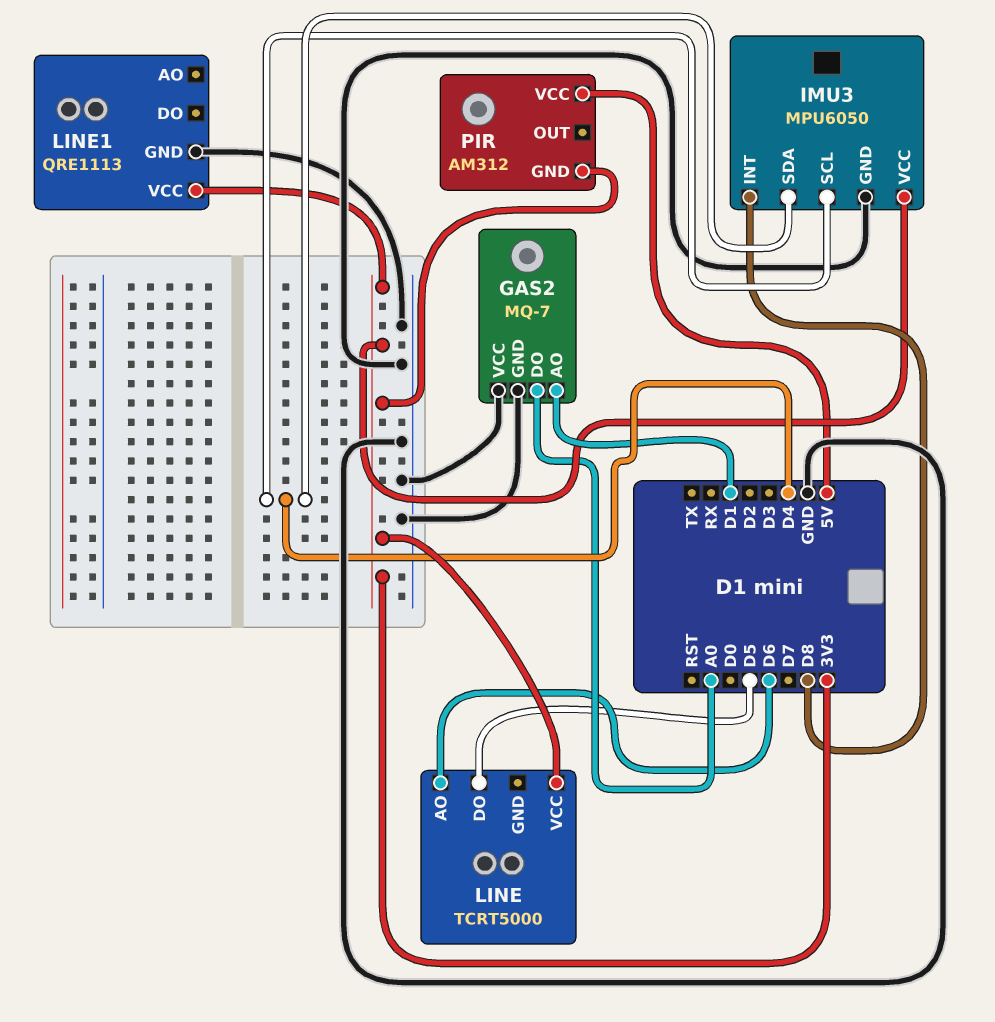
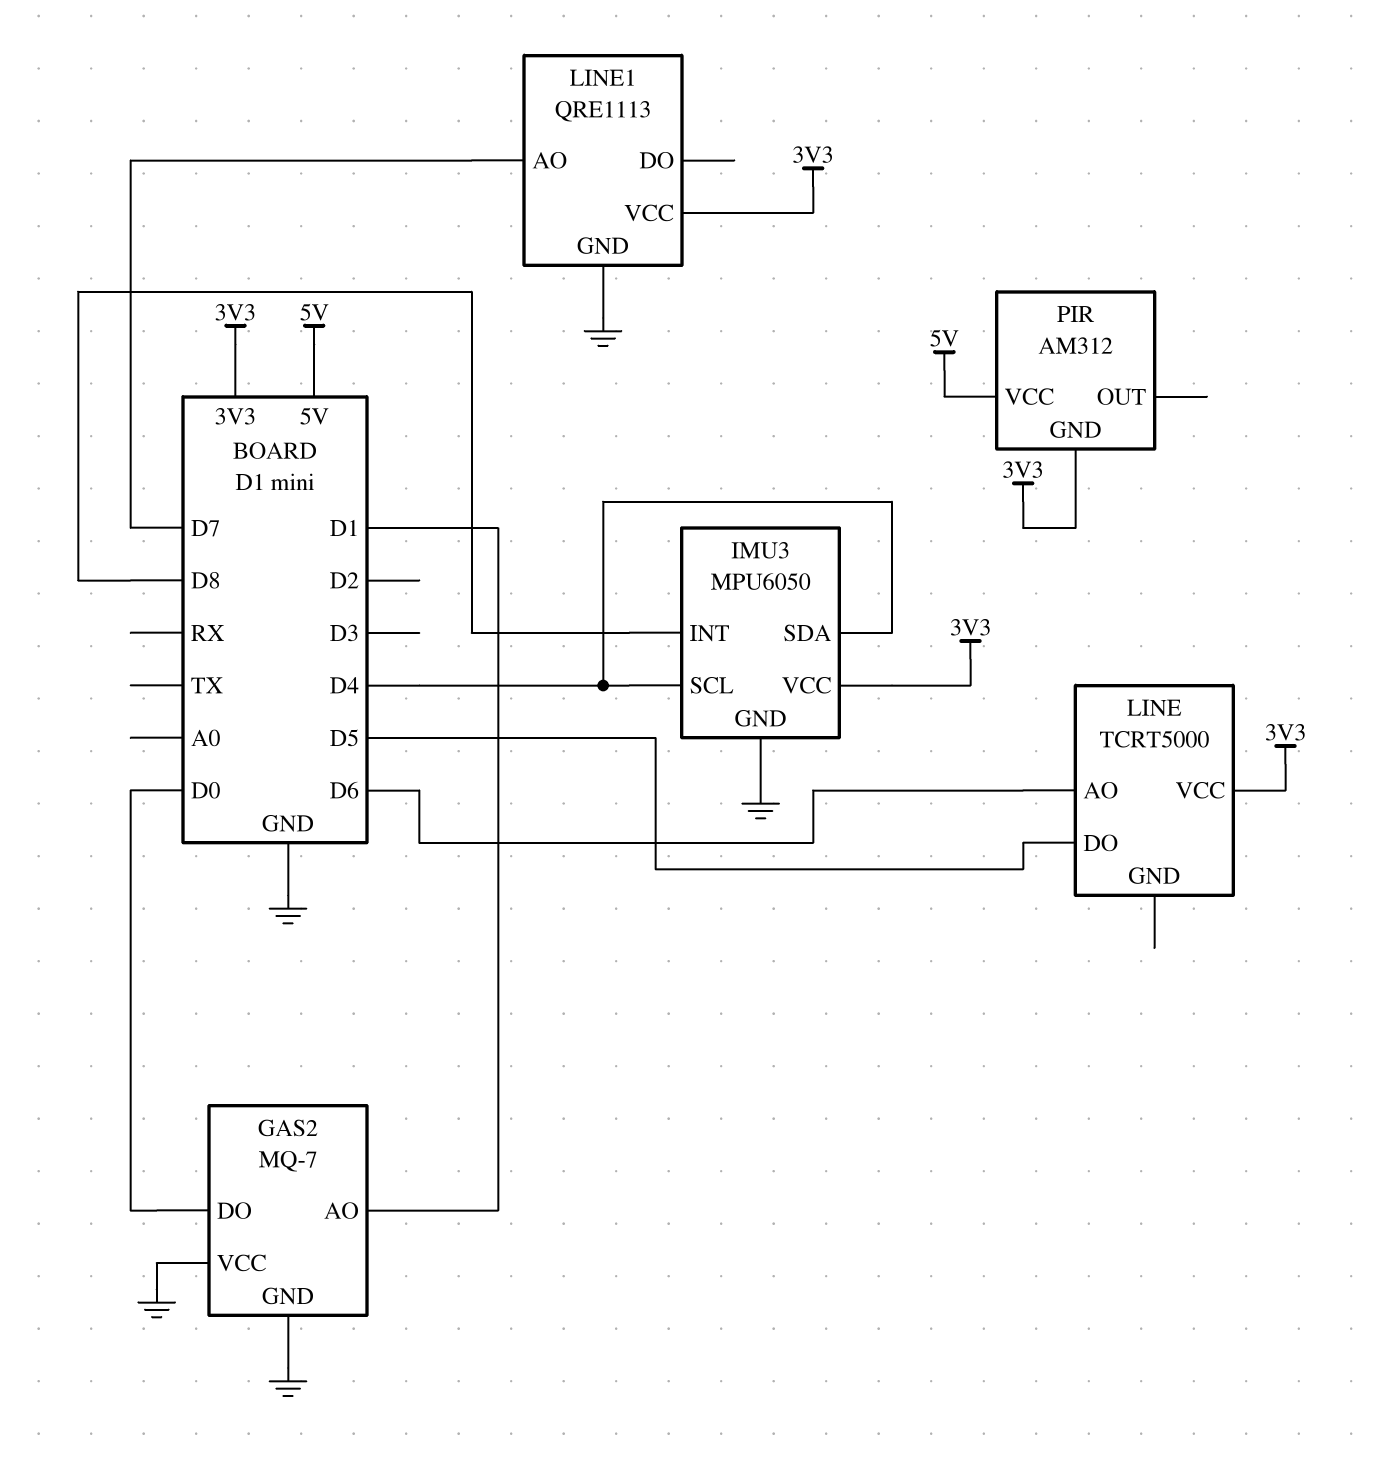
GAS2 pin DO: A0 -> D0
LINE1 pin AO: none -> D7

